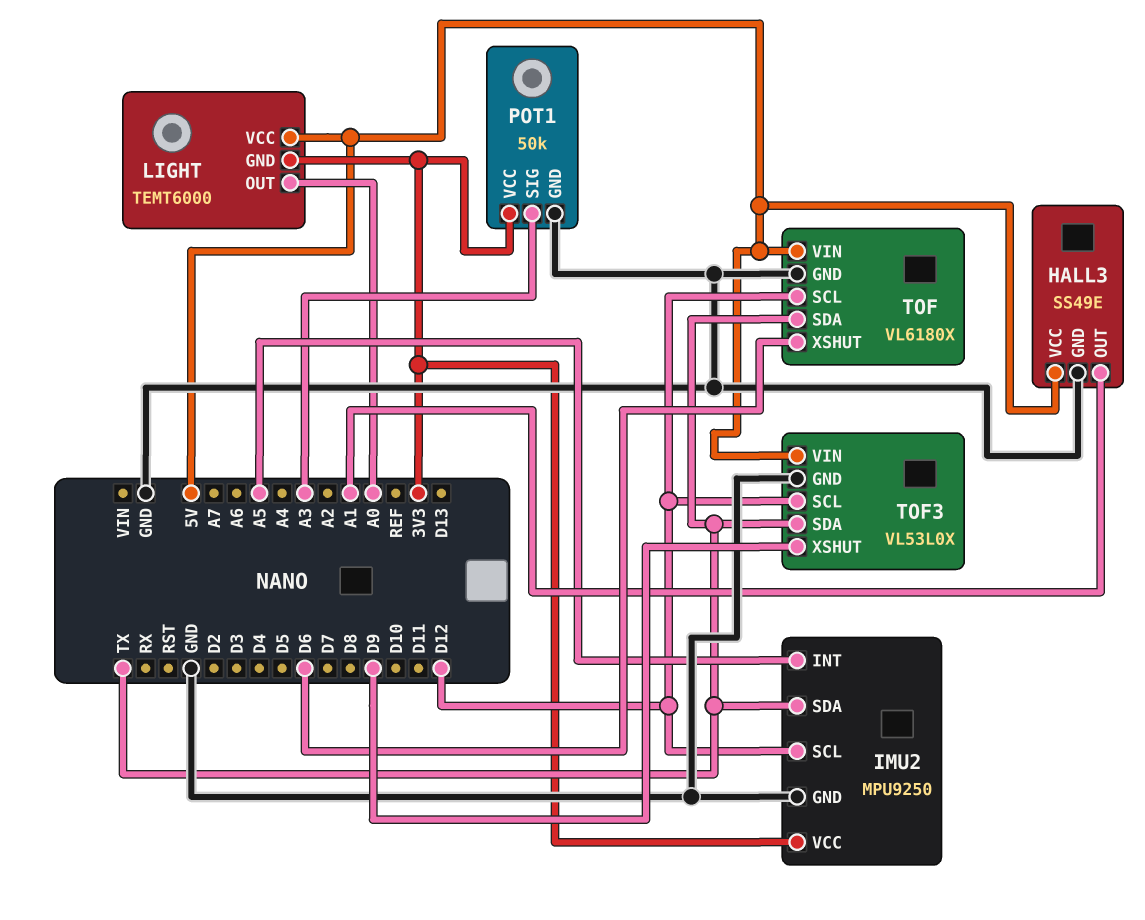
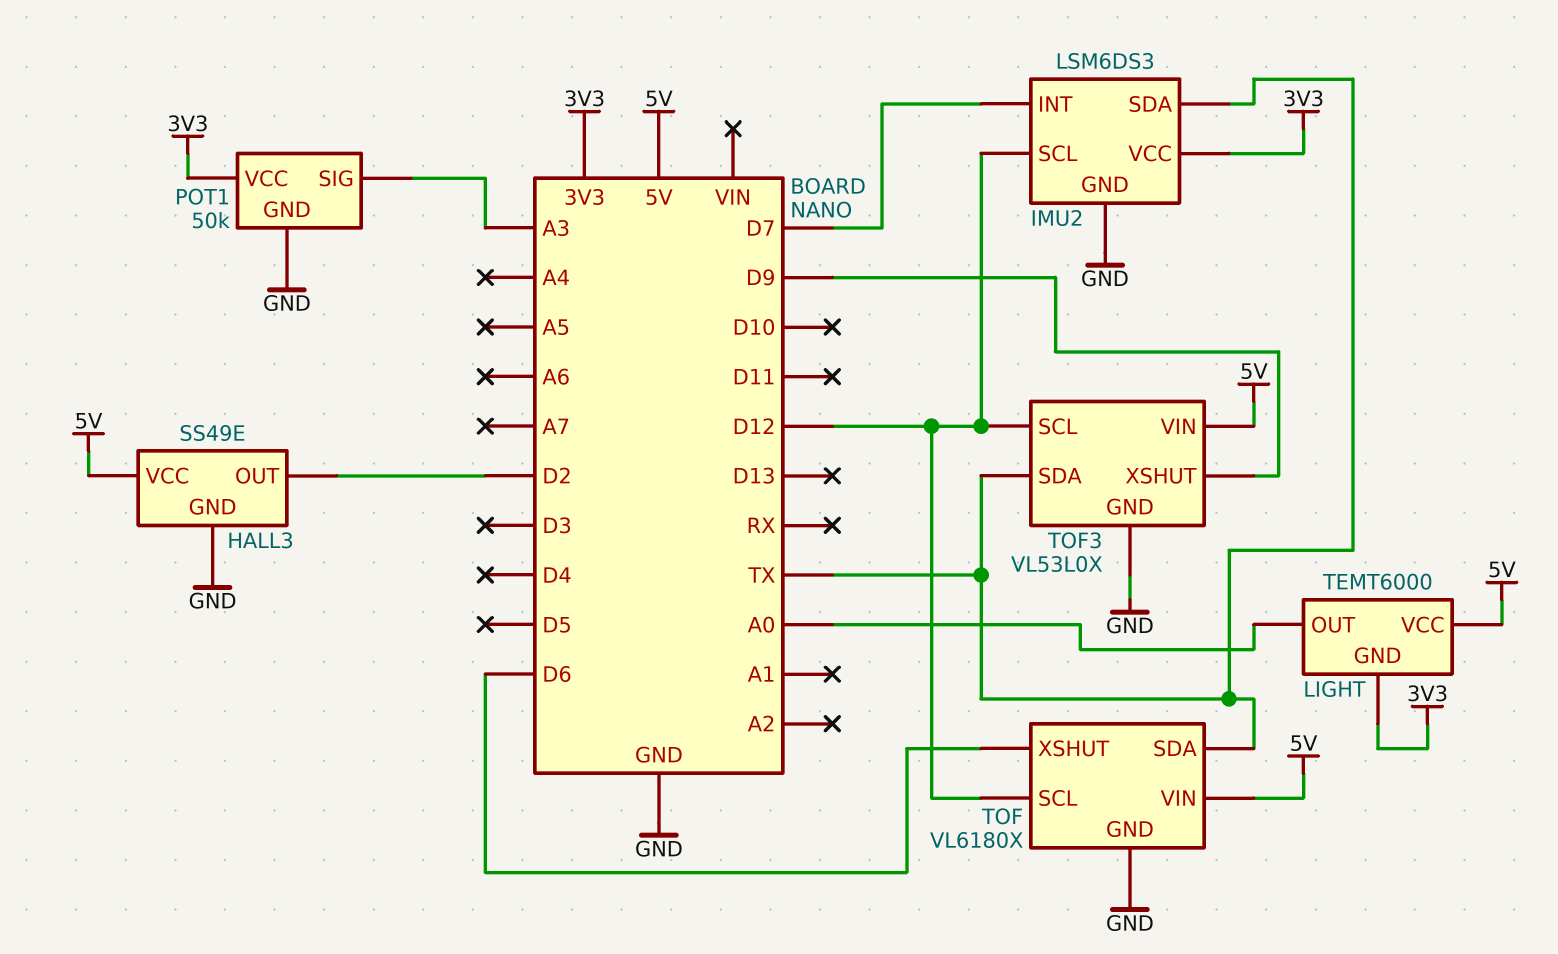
HALL3 pin OUT: A1 -> D2
IMU2: MPU9250 -> LSM6DS3
IMU2 pin INT: A5 -> D7

